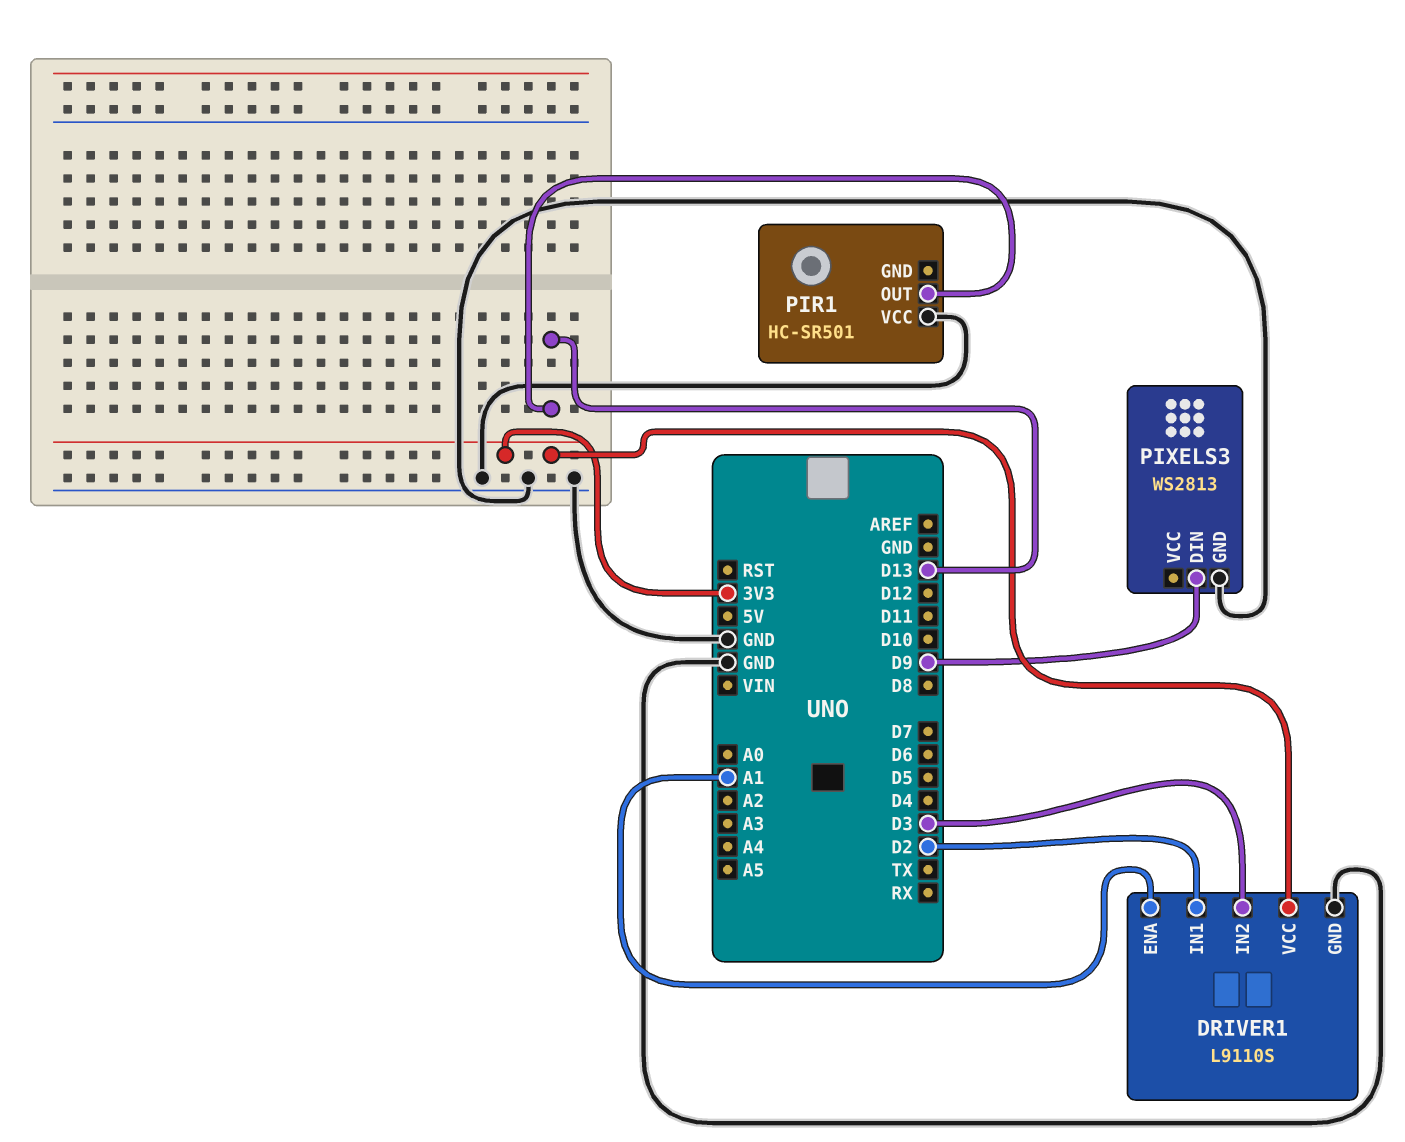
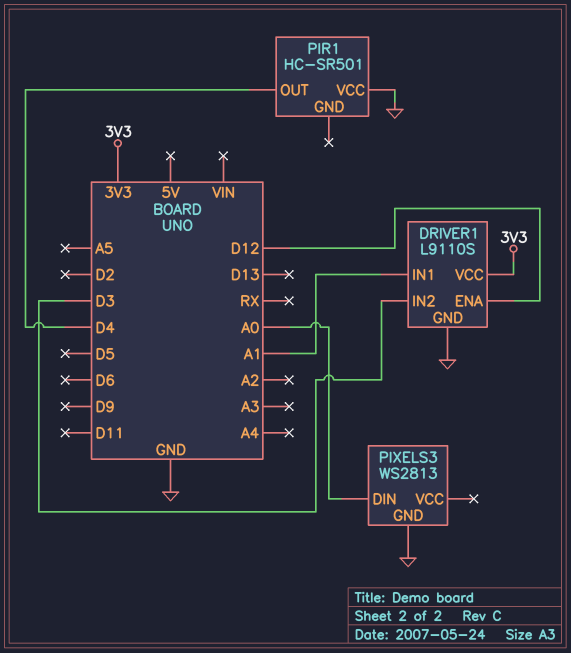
DRIVER1 pin ENA: A1 -> D12
DRIVER1 pin IN1: D2 -> A1
PIR1 pin OUT: D13 -> D4
PIXELS3 pin DIN: D9 -> A0

